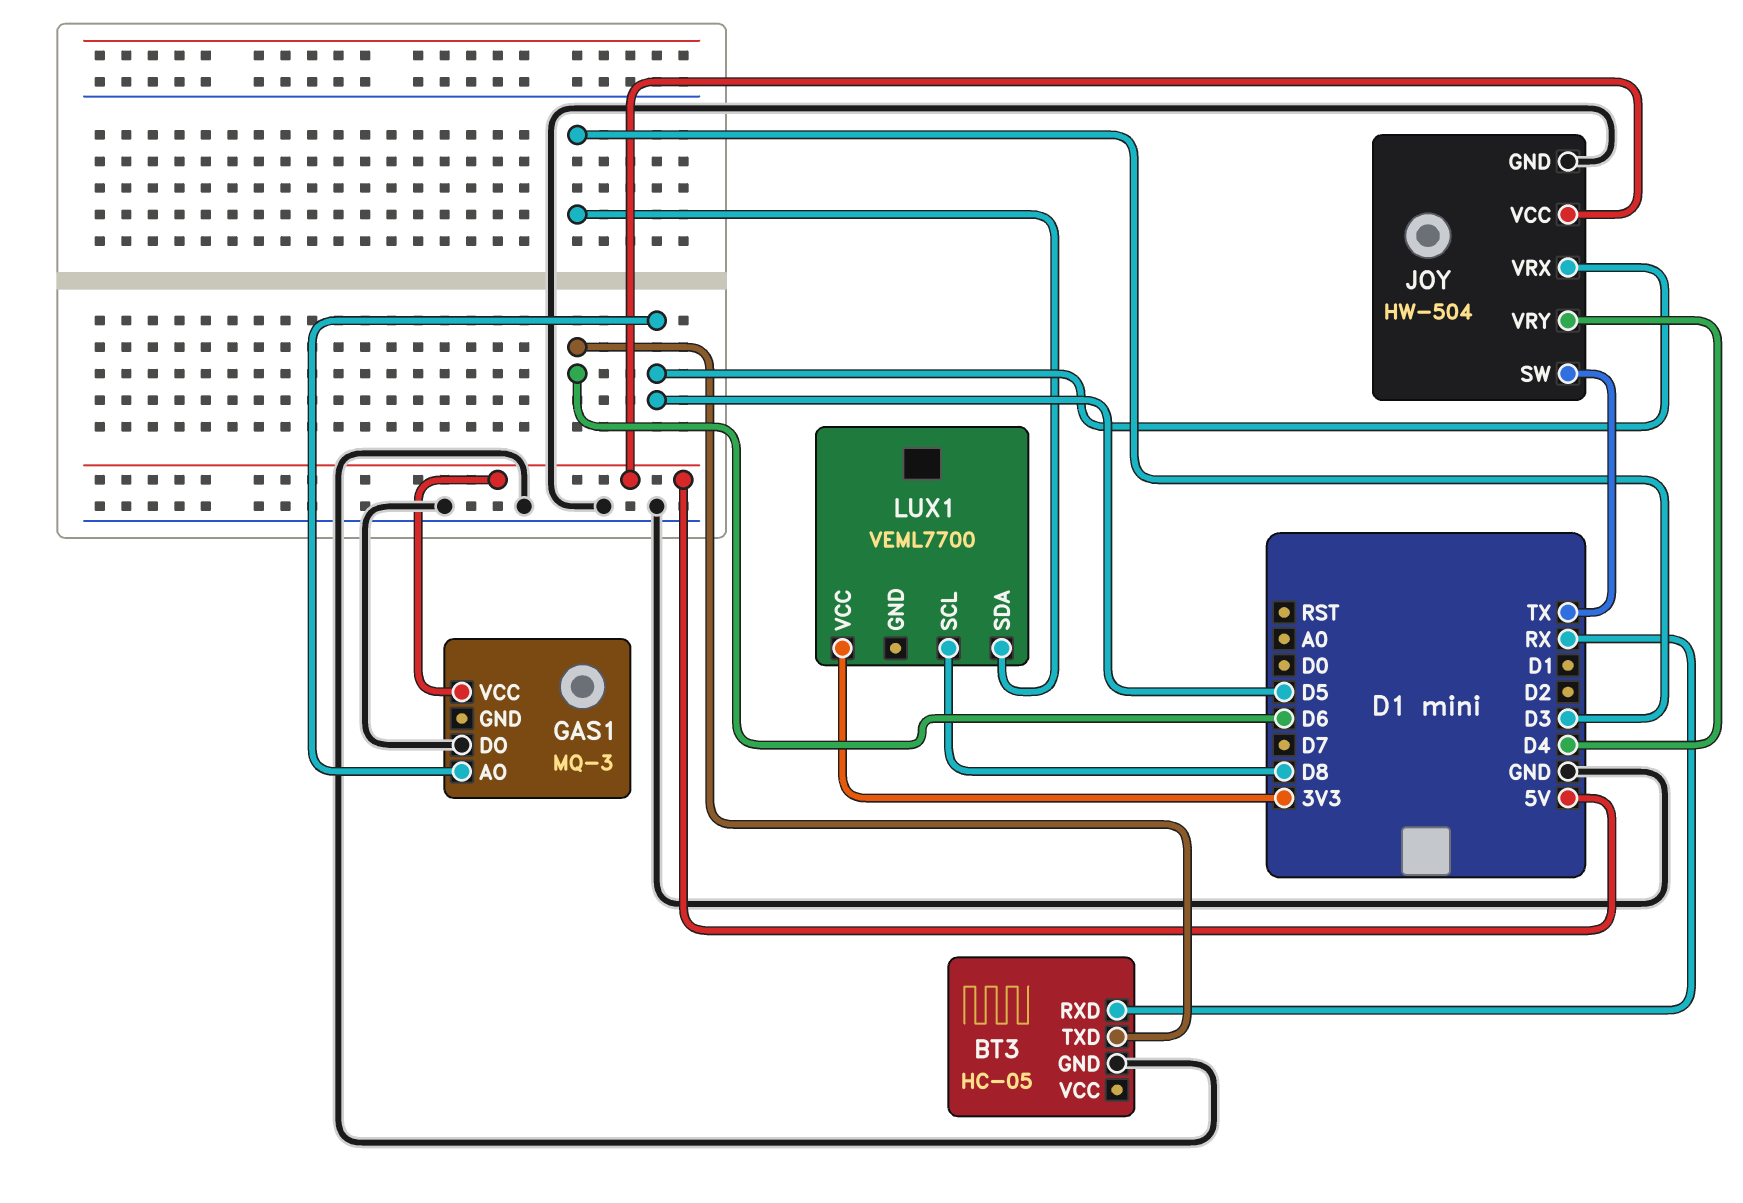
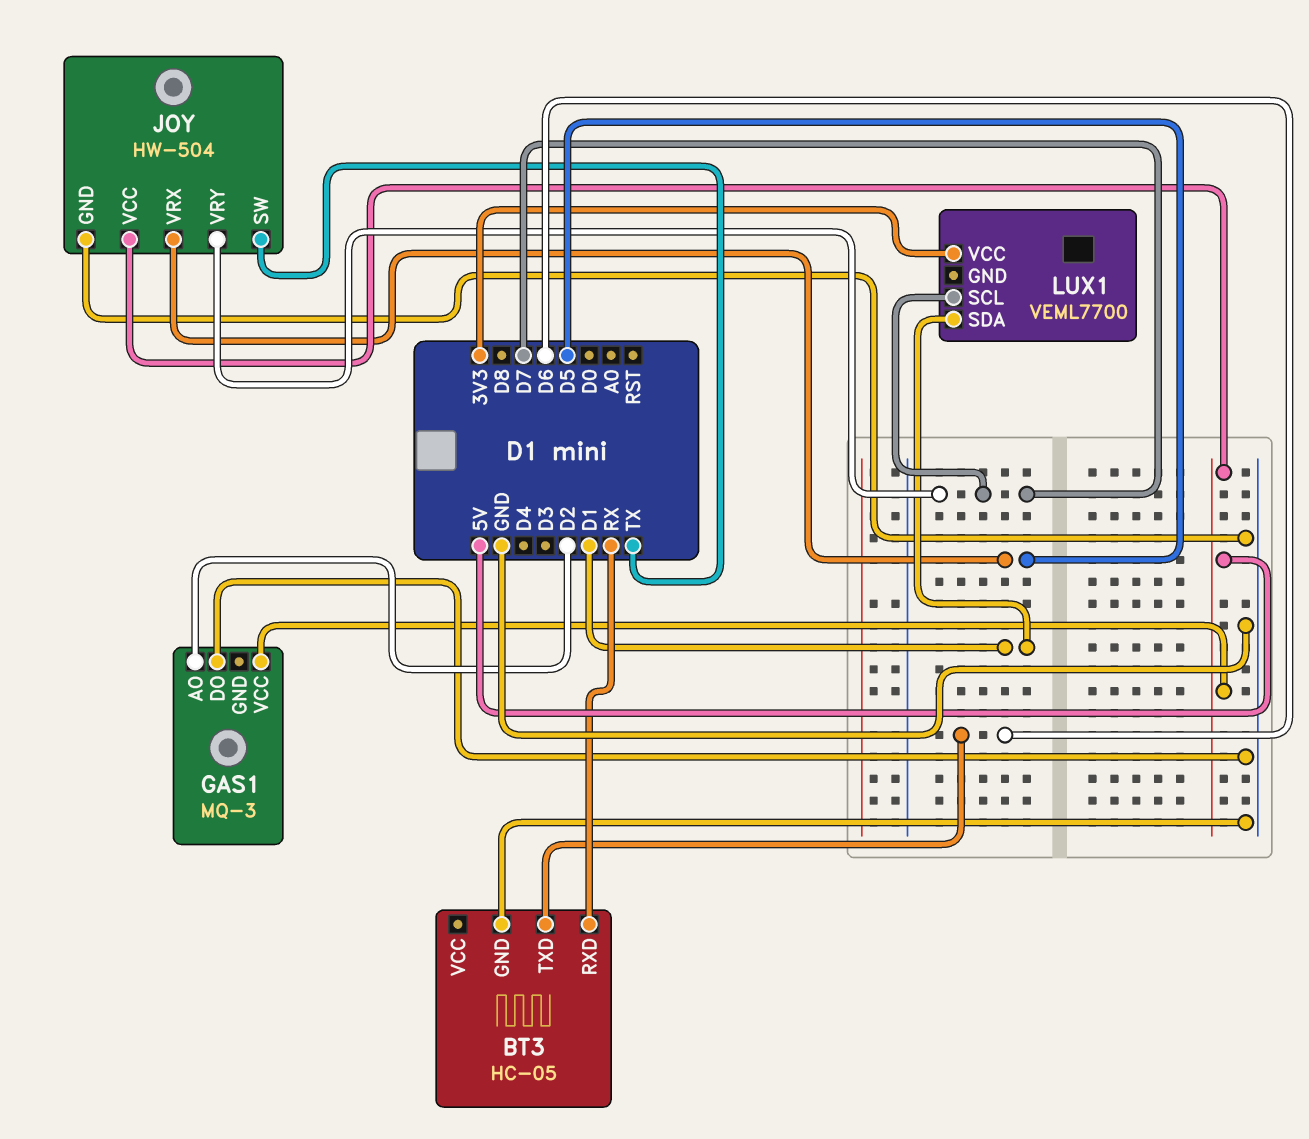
GAS1 pin AO: D5 -> D2
JOY pin VRY: D4 -> D7
LUX1 pin SCL: D8 -> D7
LUX1 pin SDA: D3 -> D1

